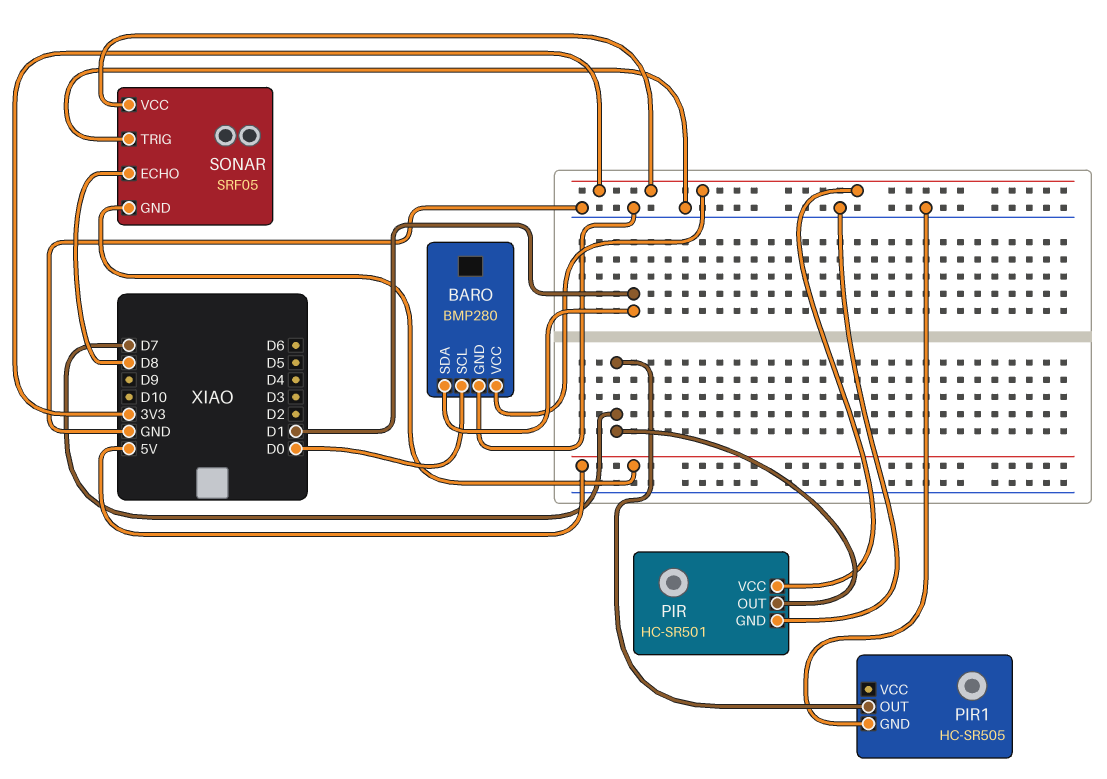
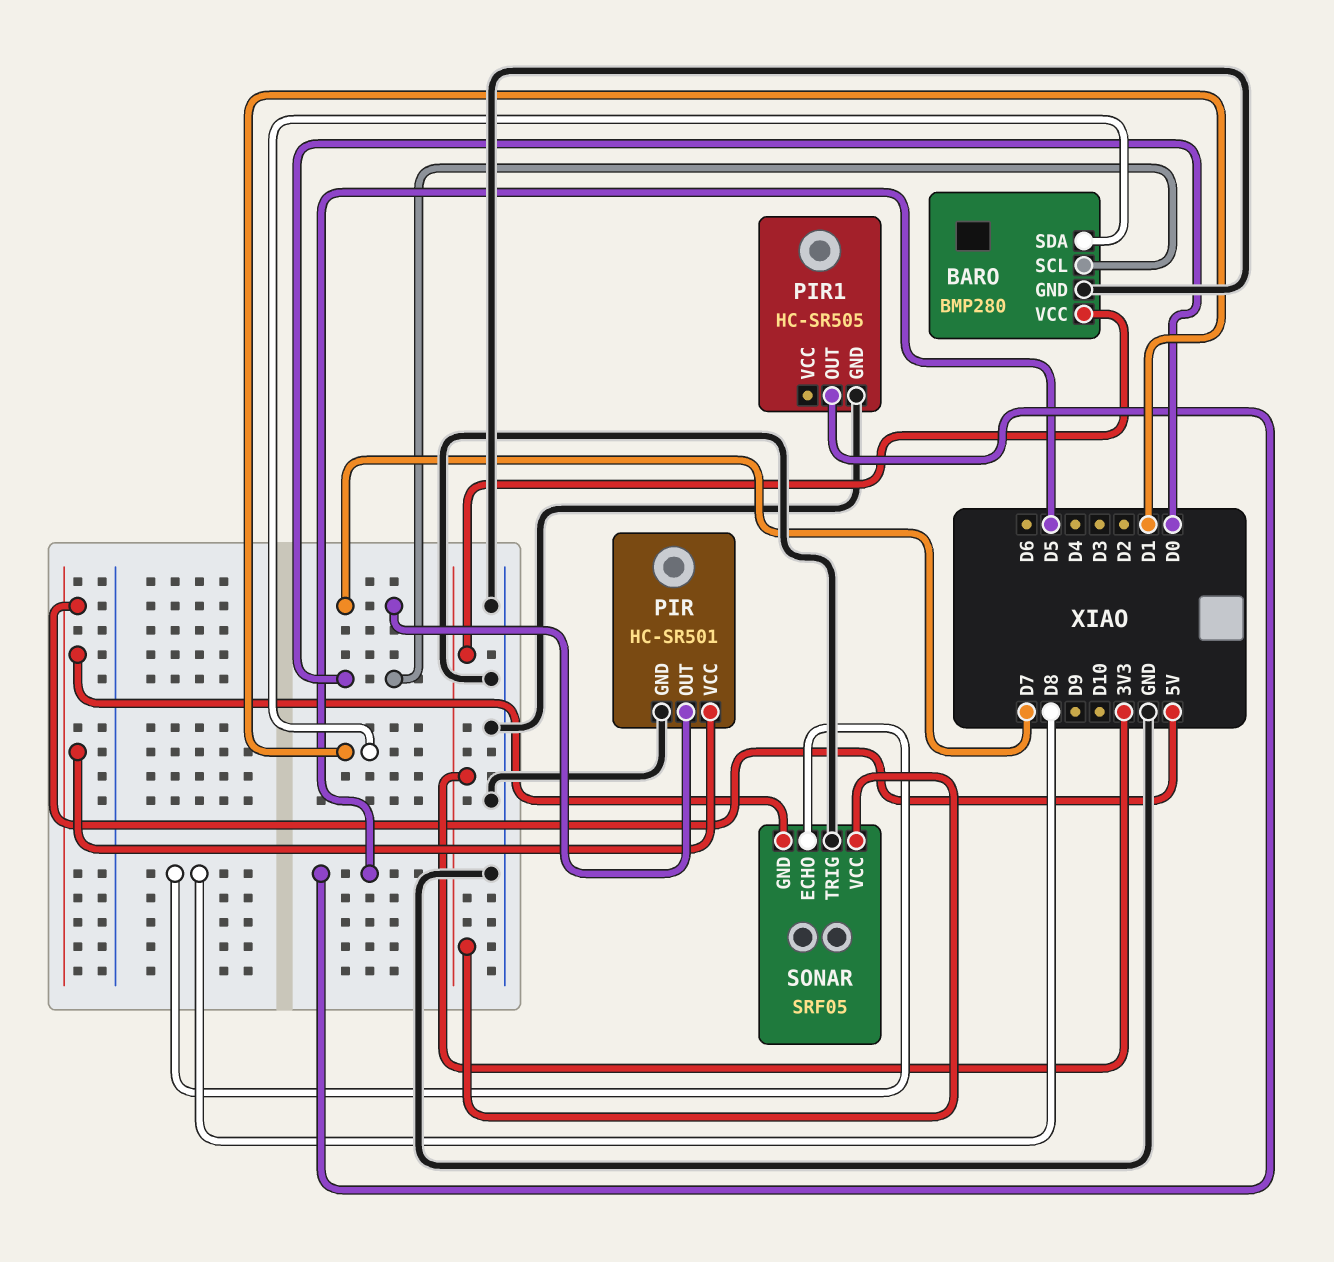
PIR pin VCC: 3V3 -> 5V
PIR1 pin OUT: D7 -> D5

